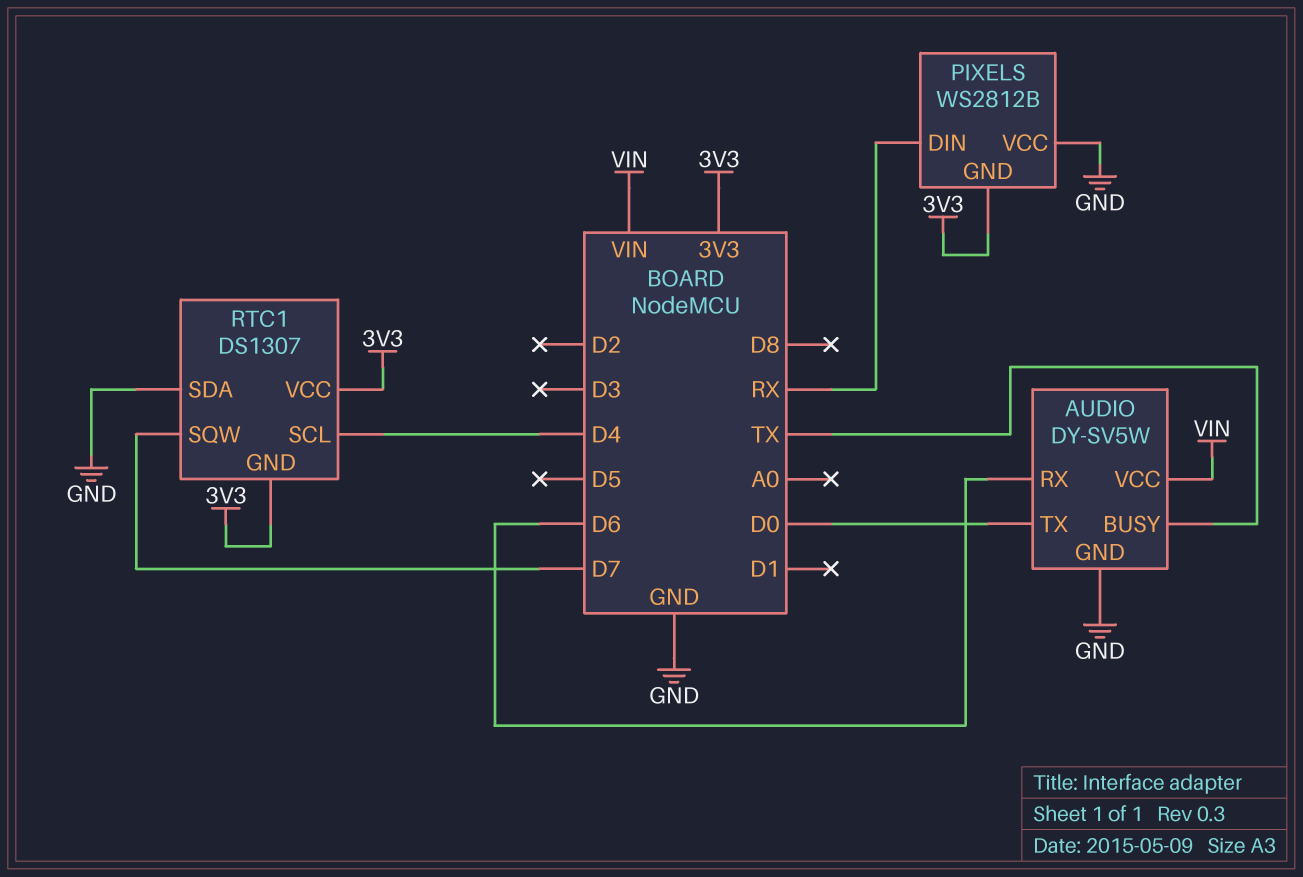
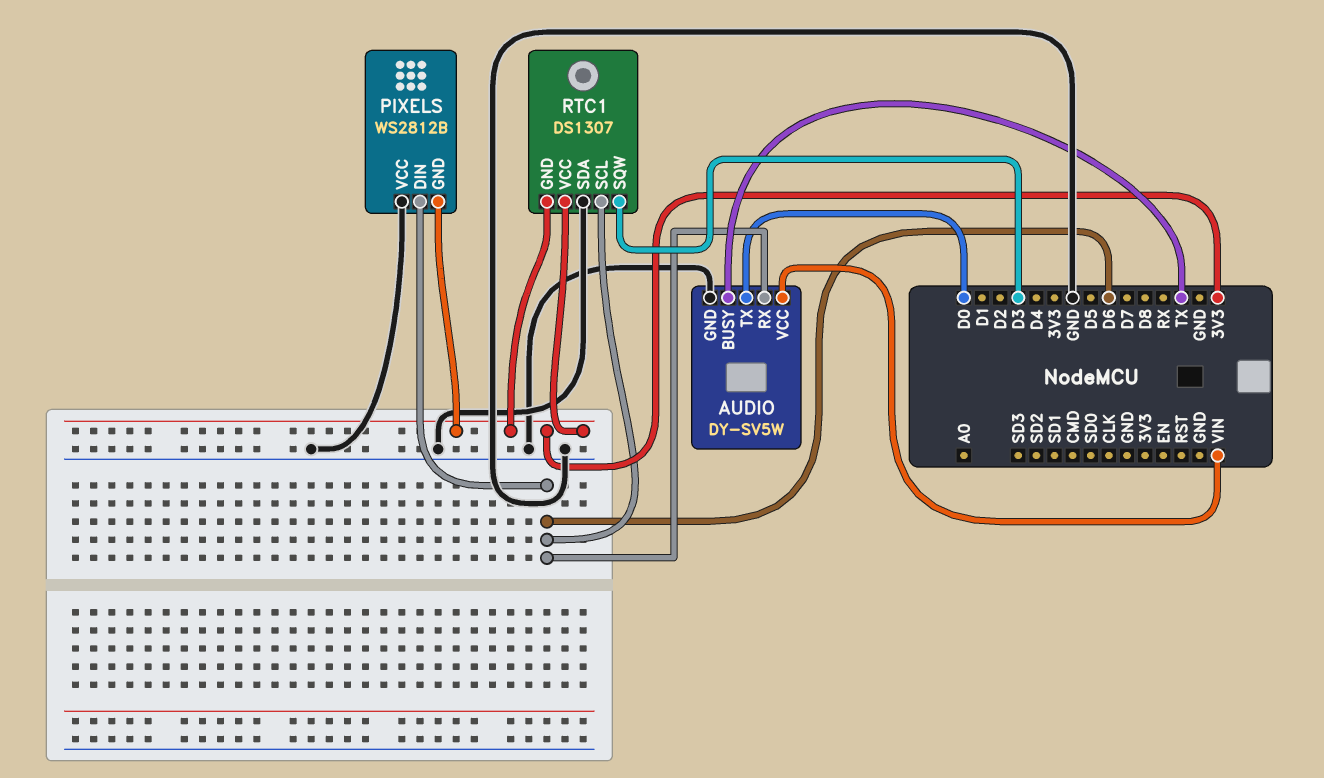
PIXELS pin DIN: RX -> D6
RTC1 pin SCL: D4 -> D6
RTC1 pin SQW: D7 -> D3

